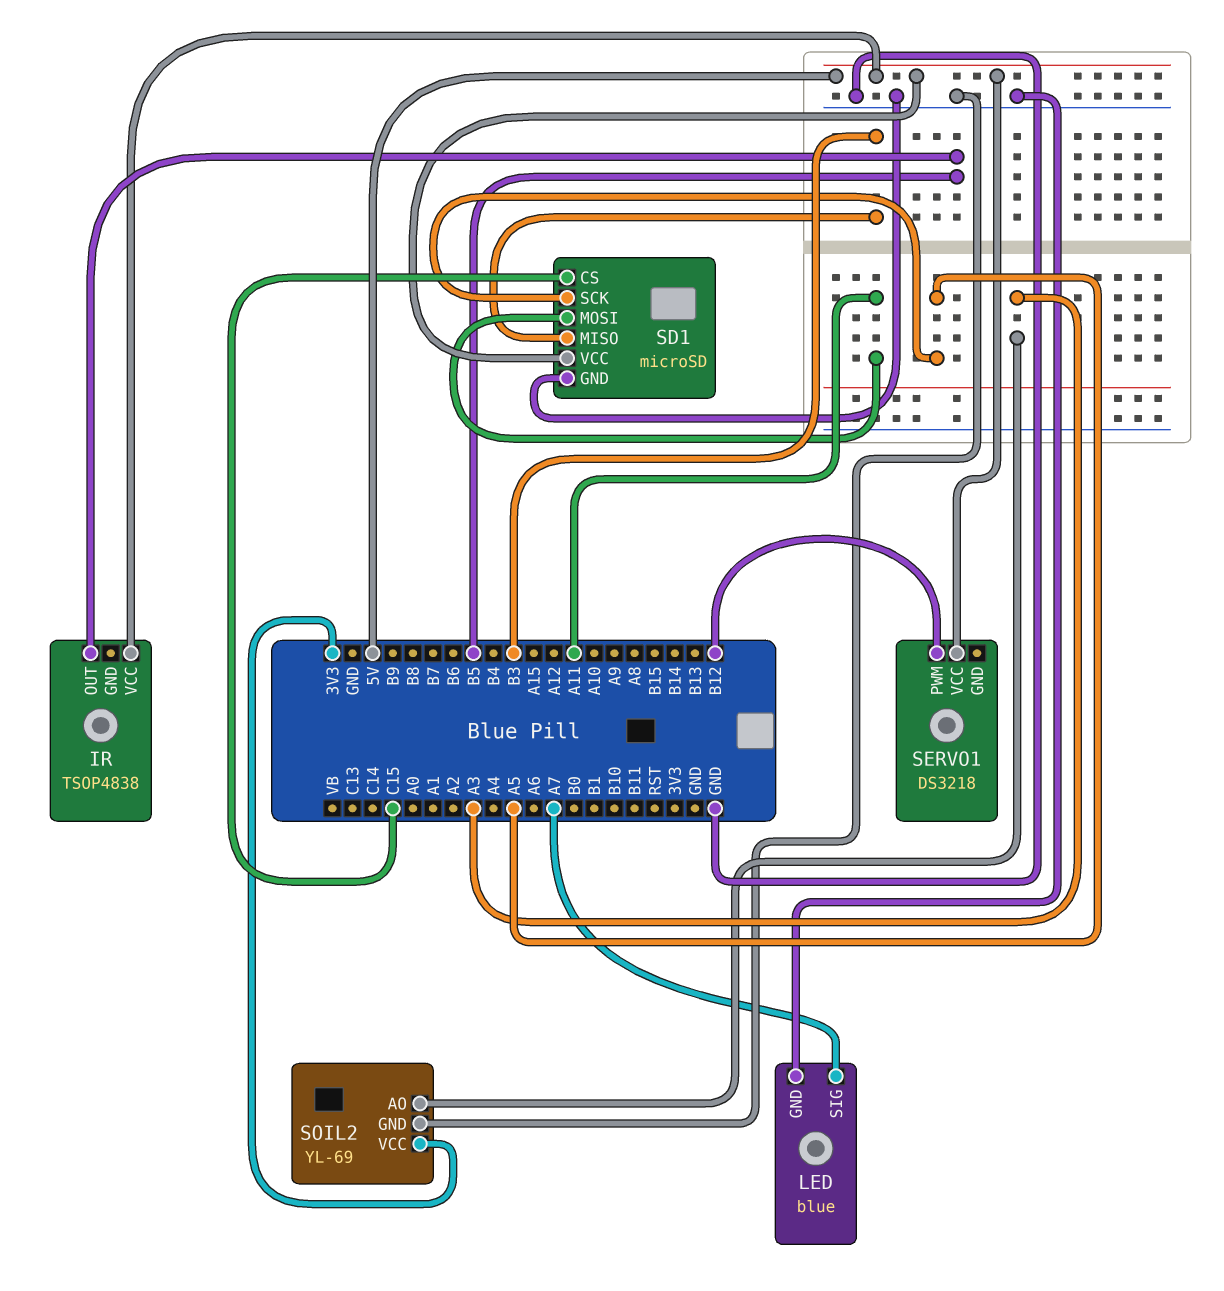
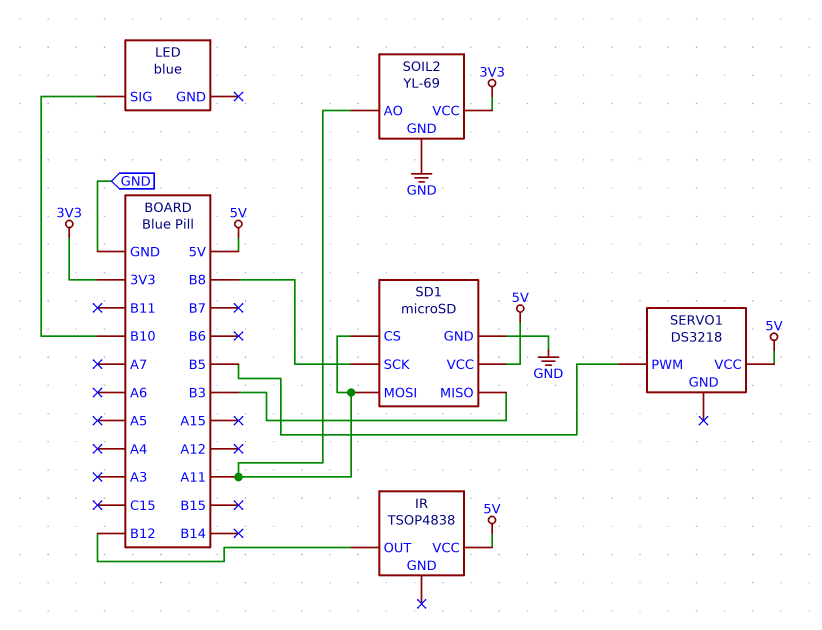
IR pin OUT: B5 -> B12
LED pin GND: GND -> none
LED pin SIG: A7 -> B10
SD1 pin CS: C15 -> A11
SD1 pin SCK: A5 -> B8
SERVO1 pin PWM: B12 -> B5
SOIL2 pin AO: A3 -> A11

